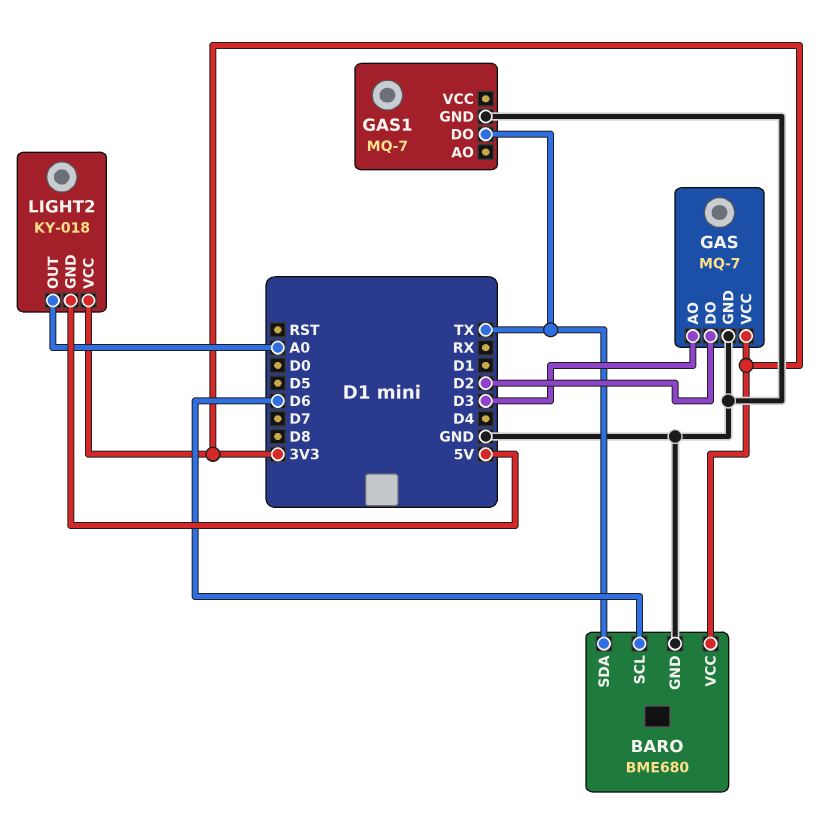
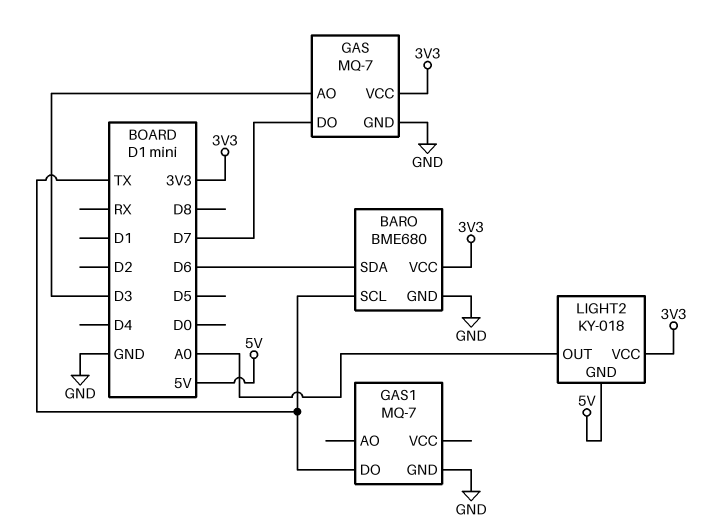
BARO pin SCL: D6 -> TX
BARO pin SDA: TX -> D6
GAS pin DO: D2 -> D7

